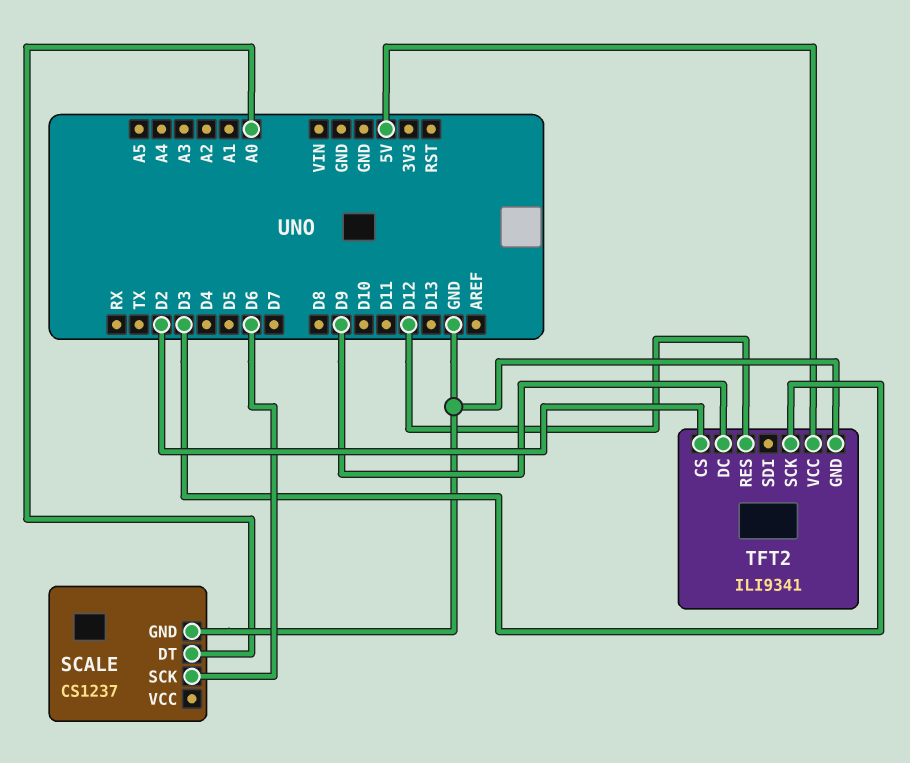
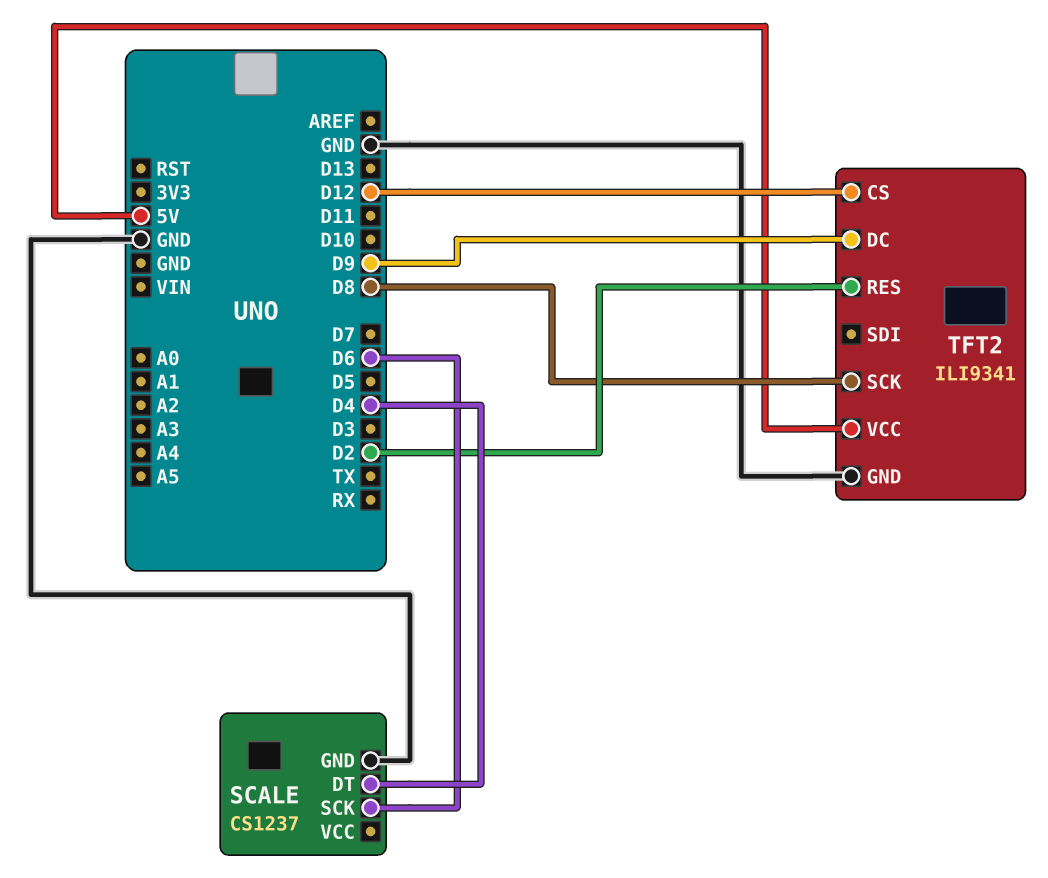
SCALE pin DT: A0 -> D4
TFT2 pin CS: D2 -> D12
TFT2 pin RES: D12 -> D2
TFT2 pin SCK: D3 -> D8

